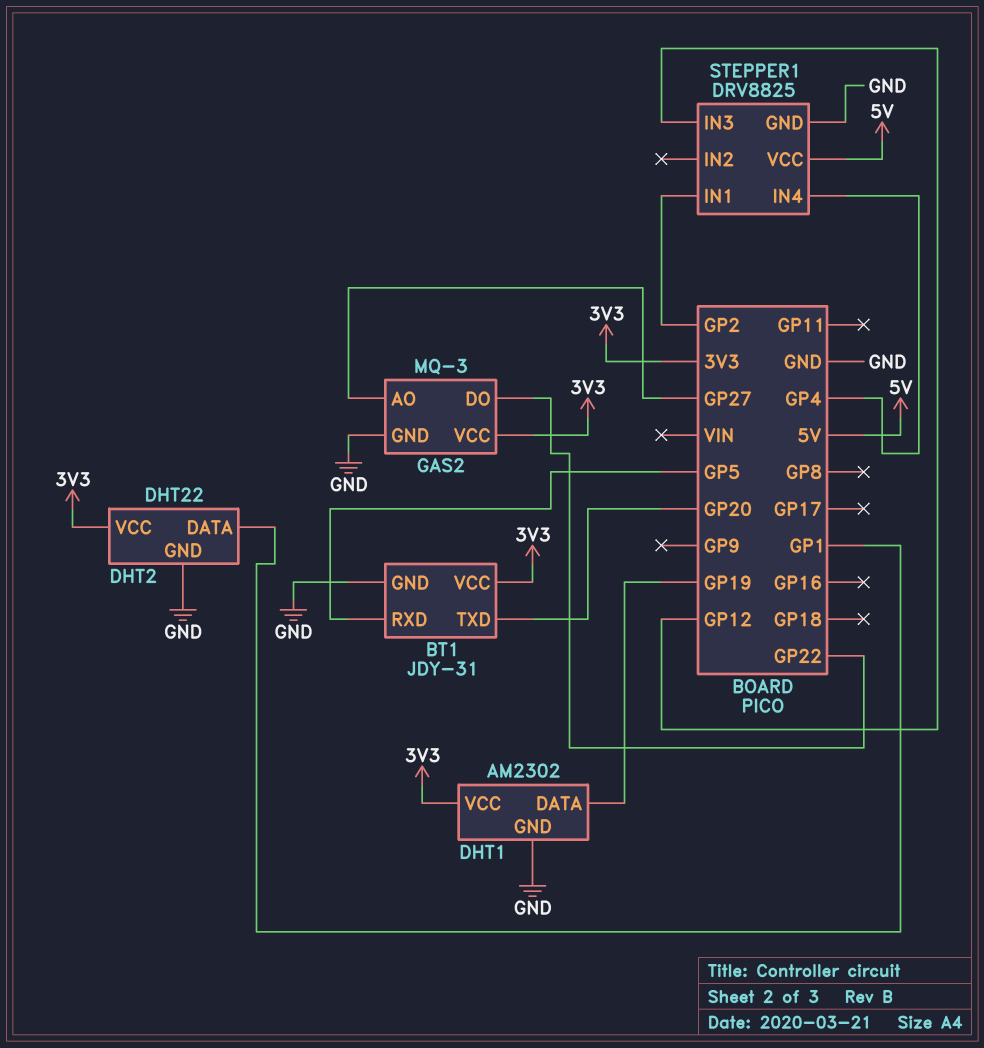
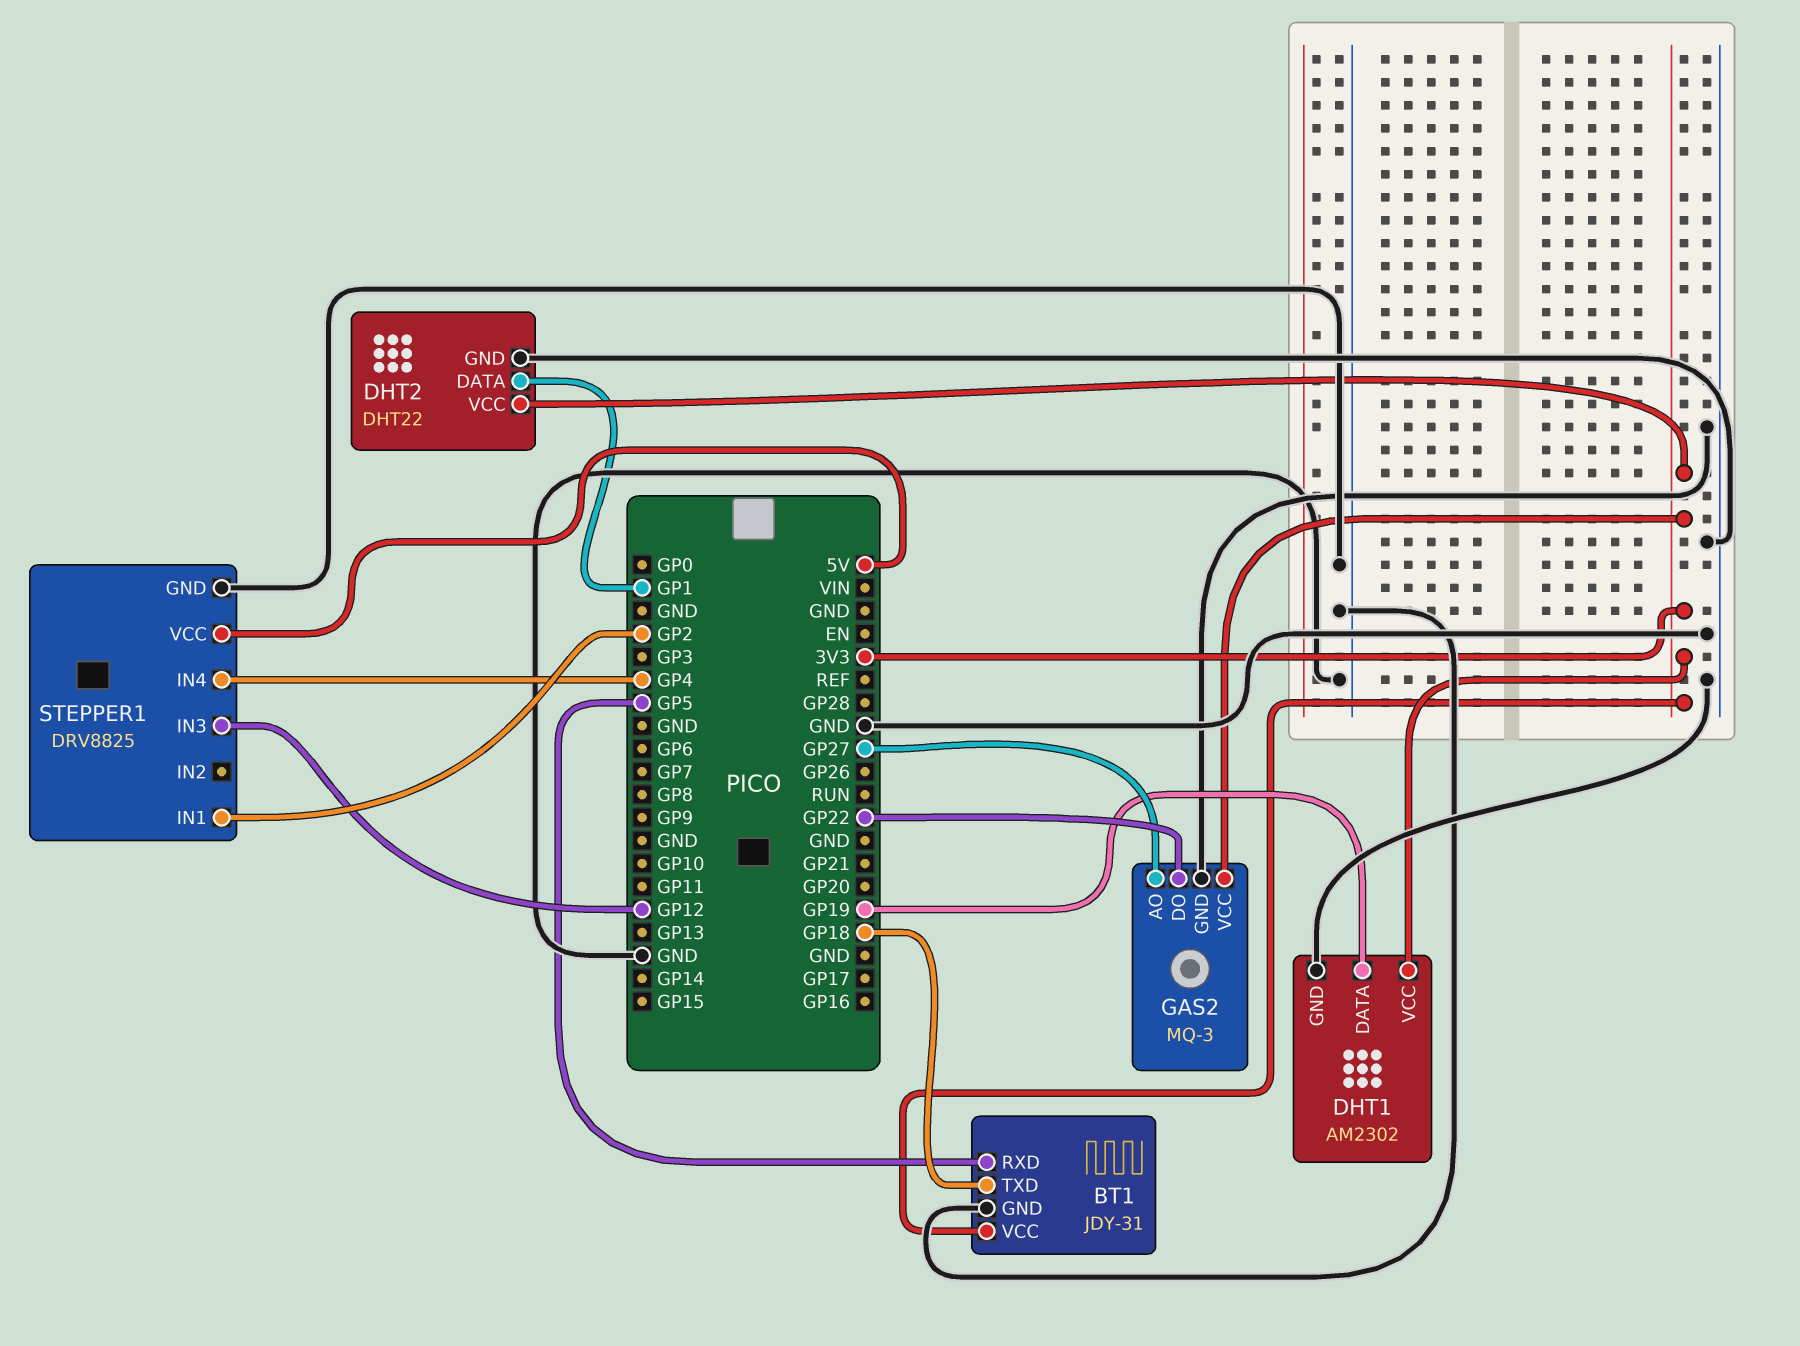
BT1 pin TXD: GP20 -> GP18

